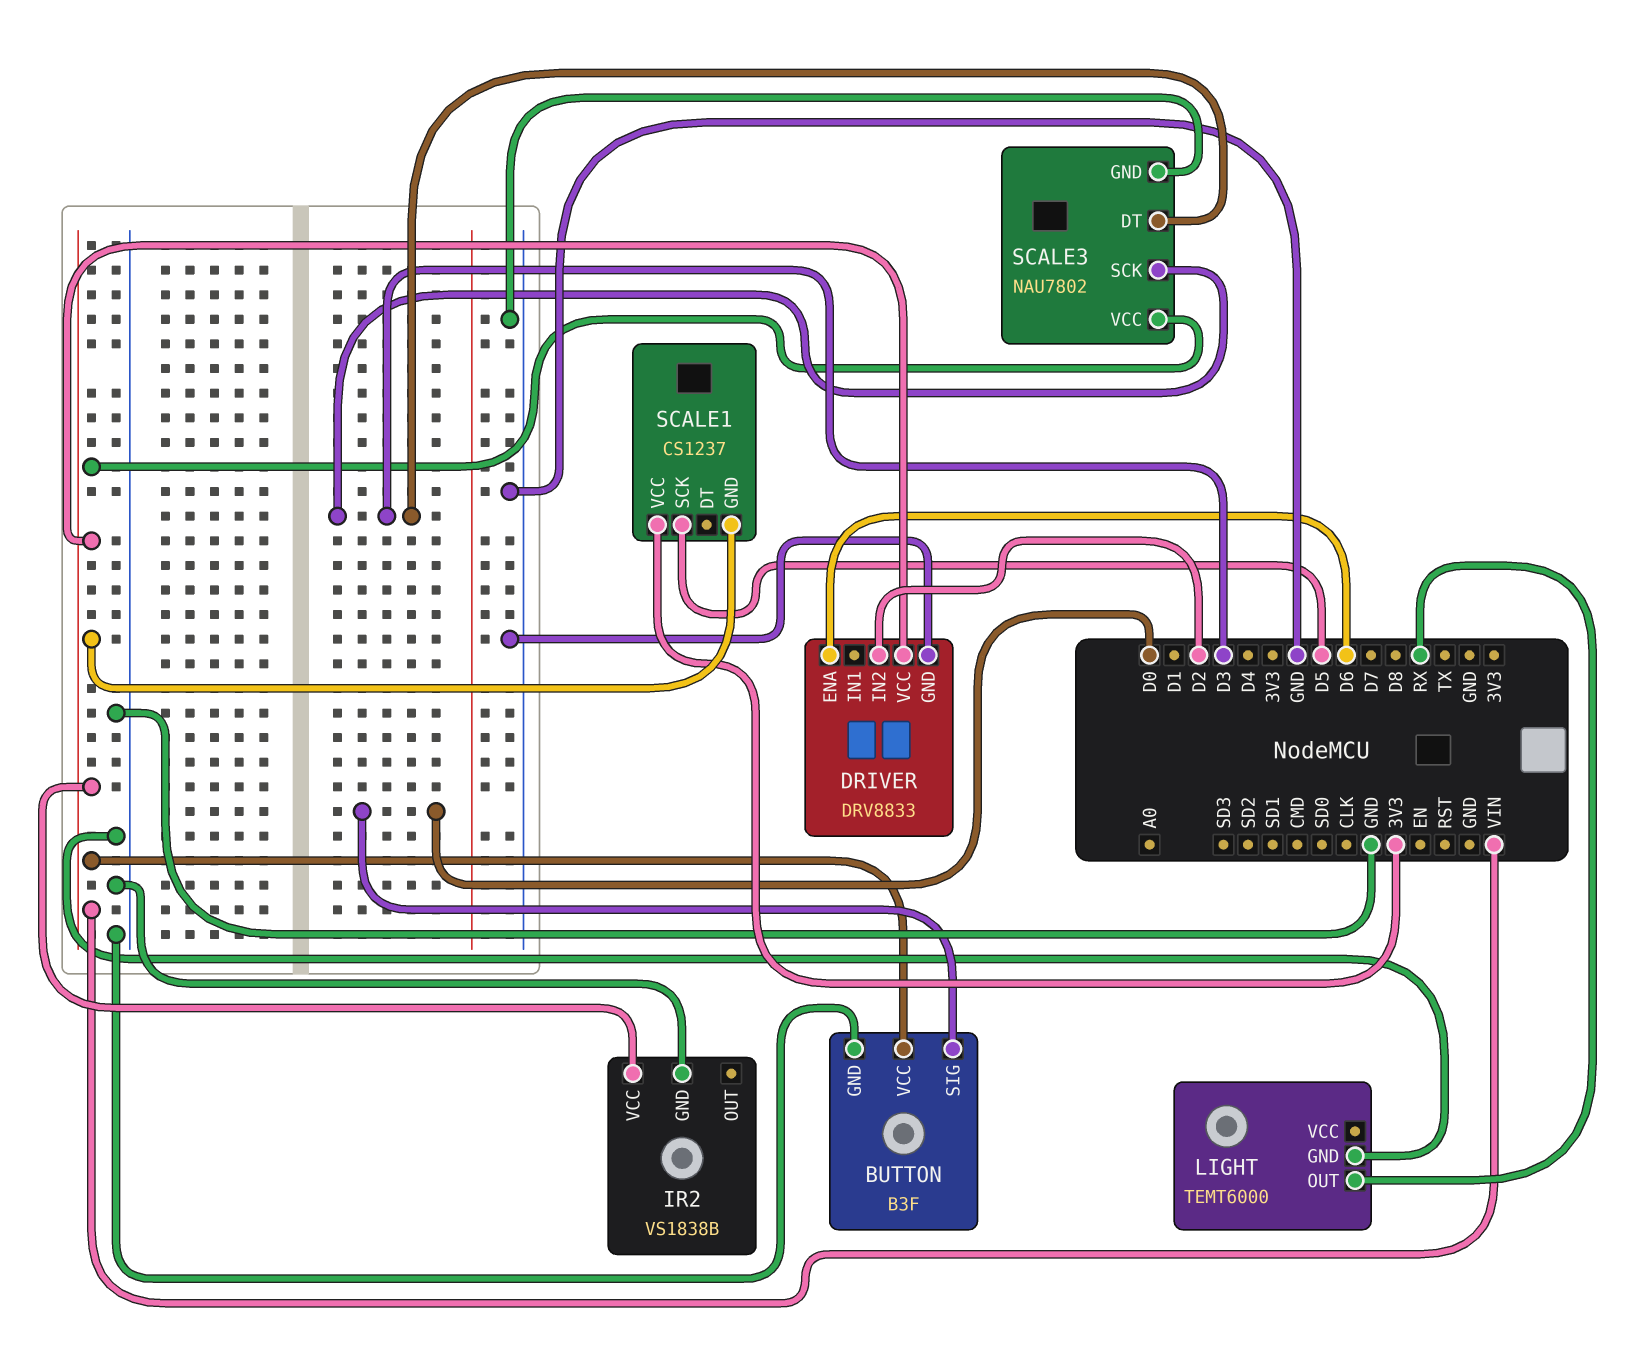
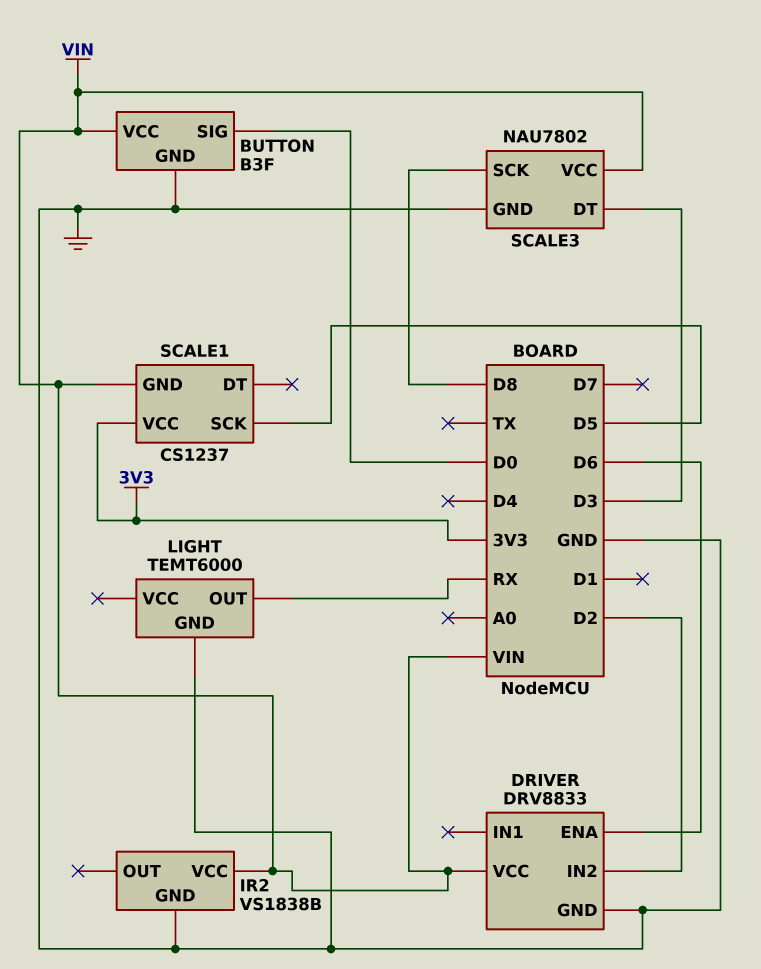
SCALE3 pin SCK: D3 -> D8

